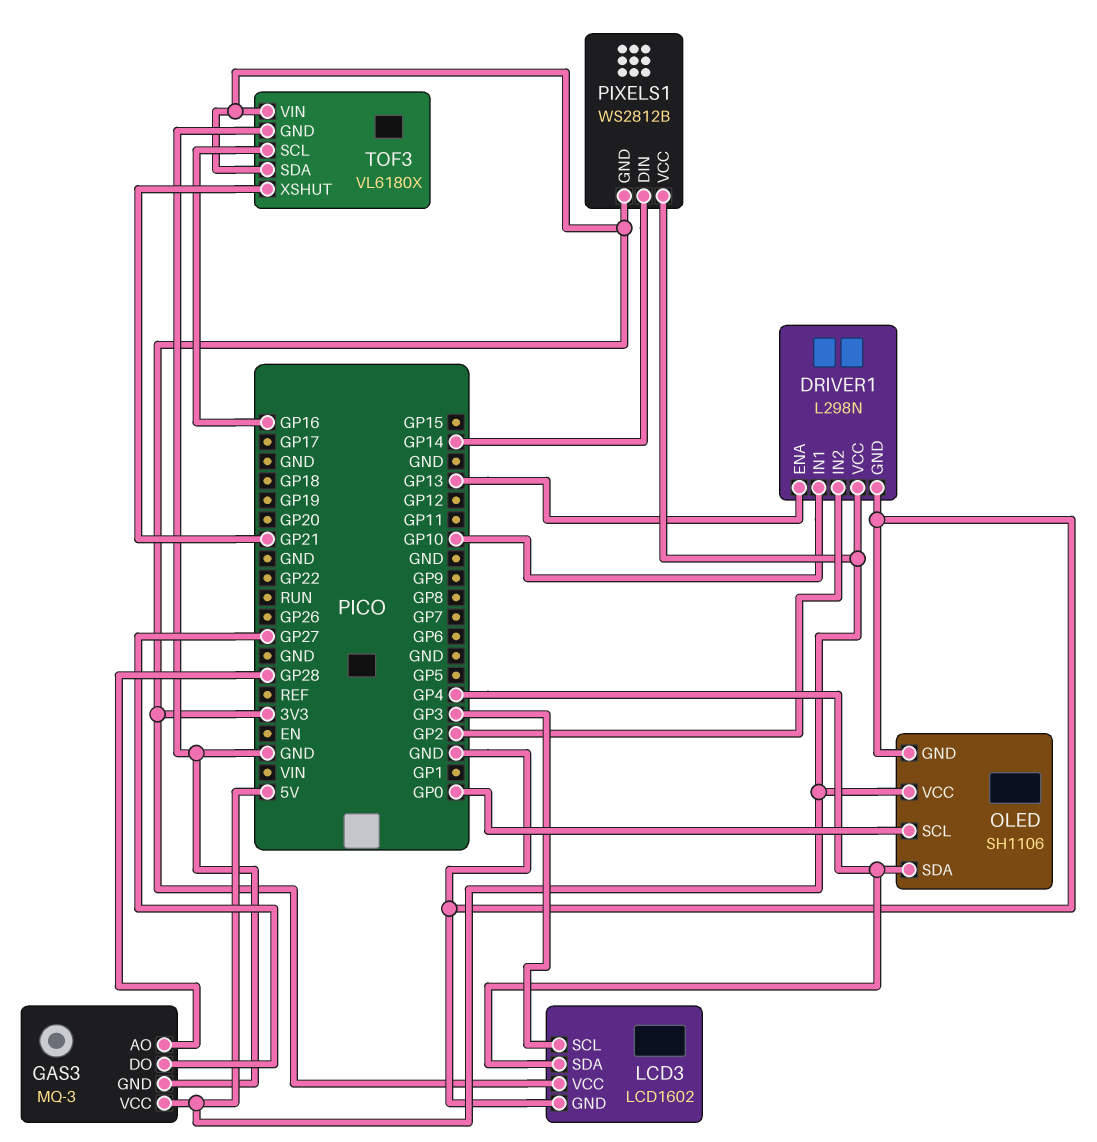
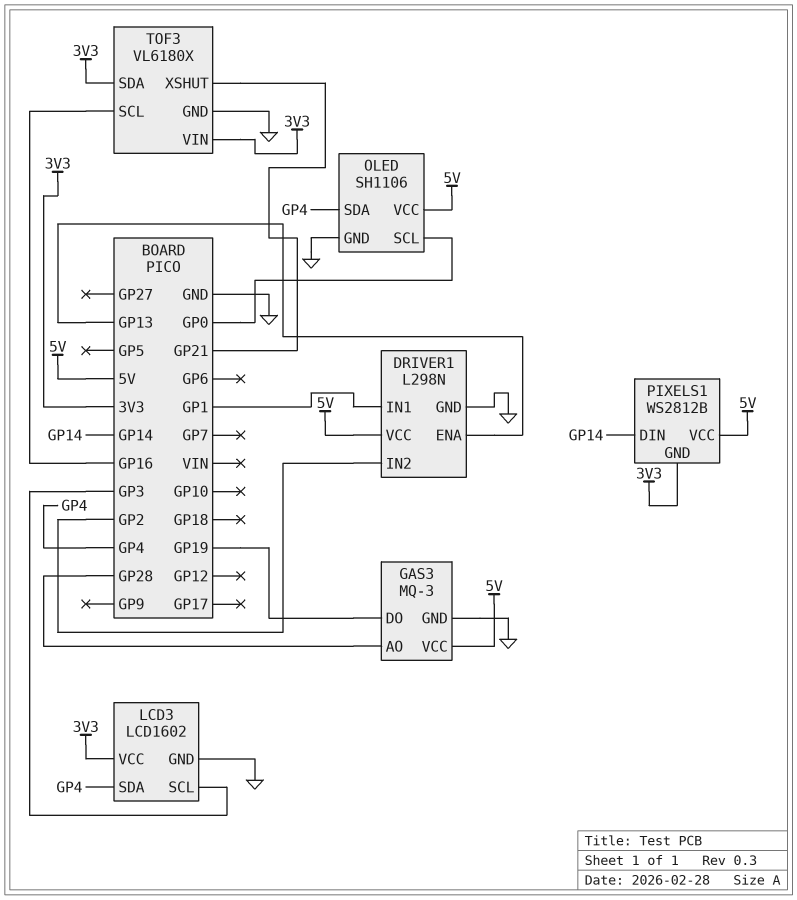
DRIVER1 pin IN1: GP10 -> GP1
GAS3 pin DO: GP27 -> GP19

